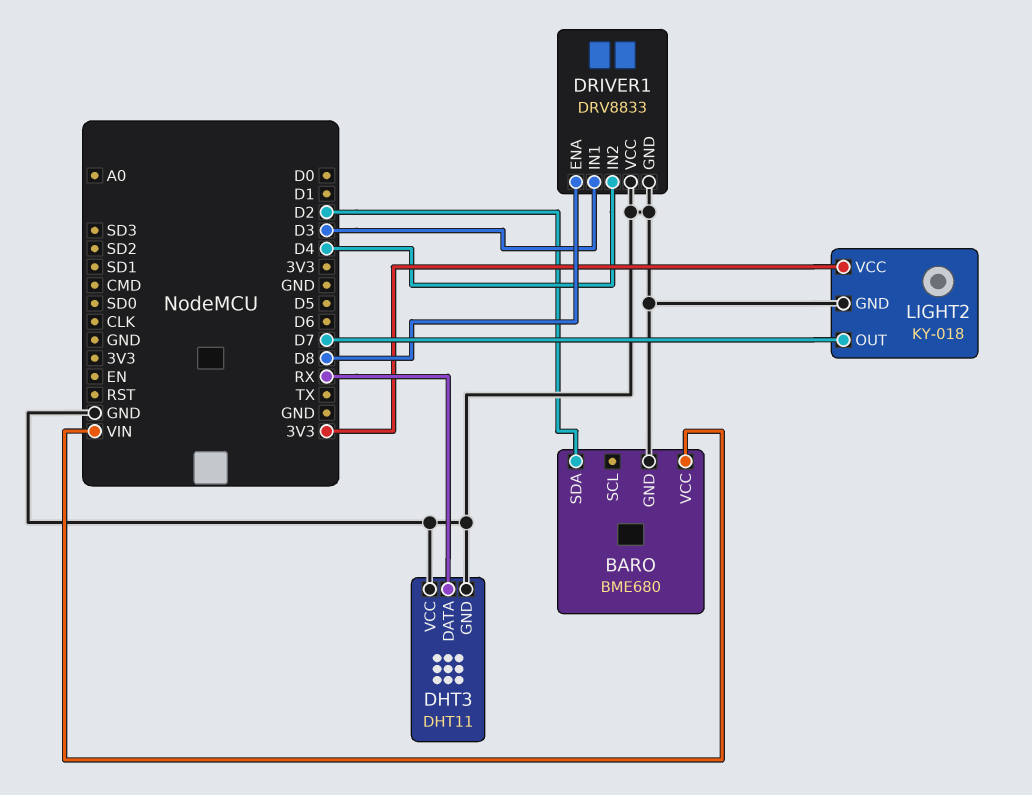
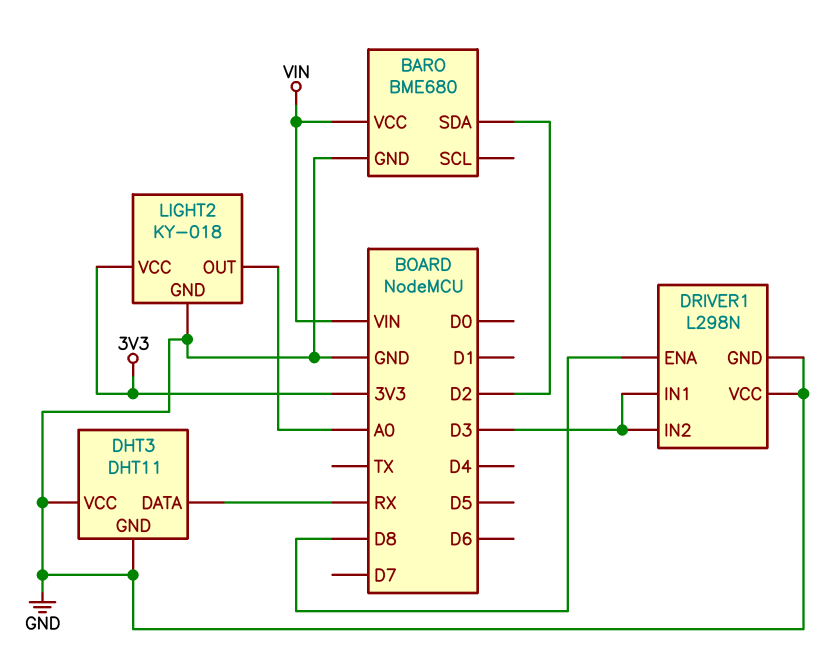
DRIVER1: DRV8833 -> L298N
DRIVER1 pin IN2: D4 -> D3
LIGHT2 pin OUT: D7 -> A0

